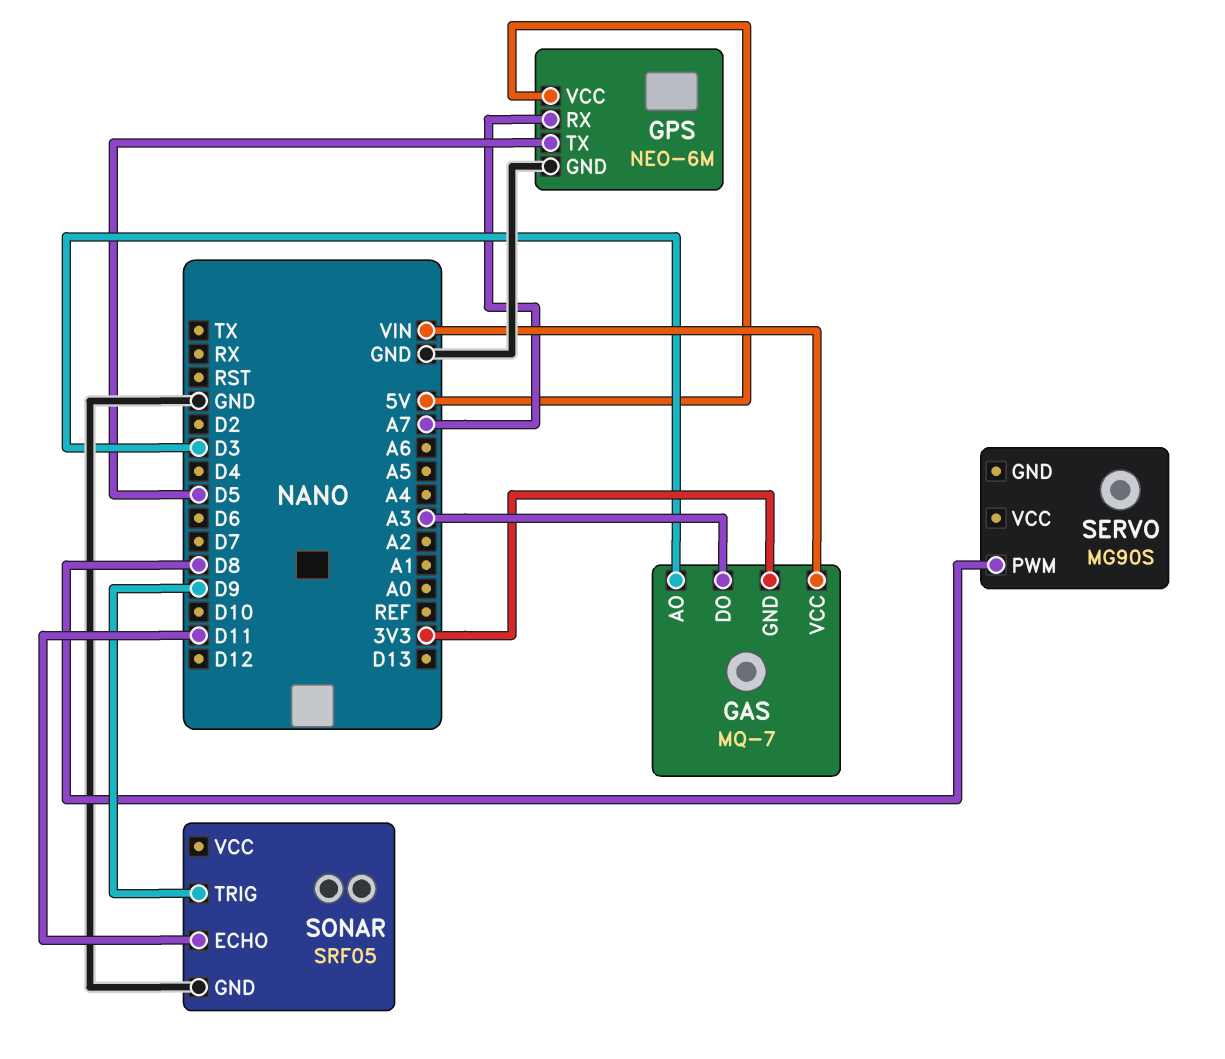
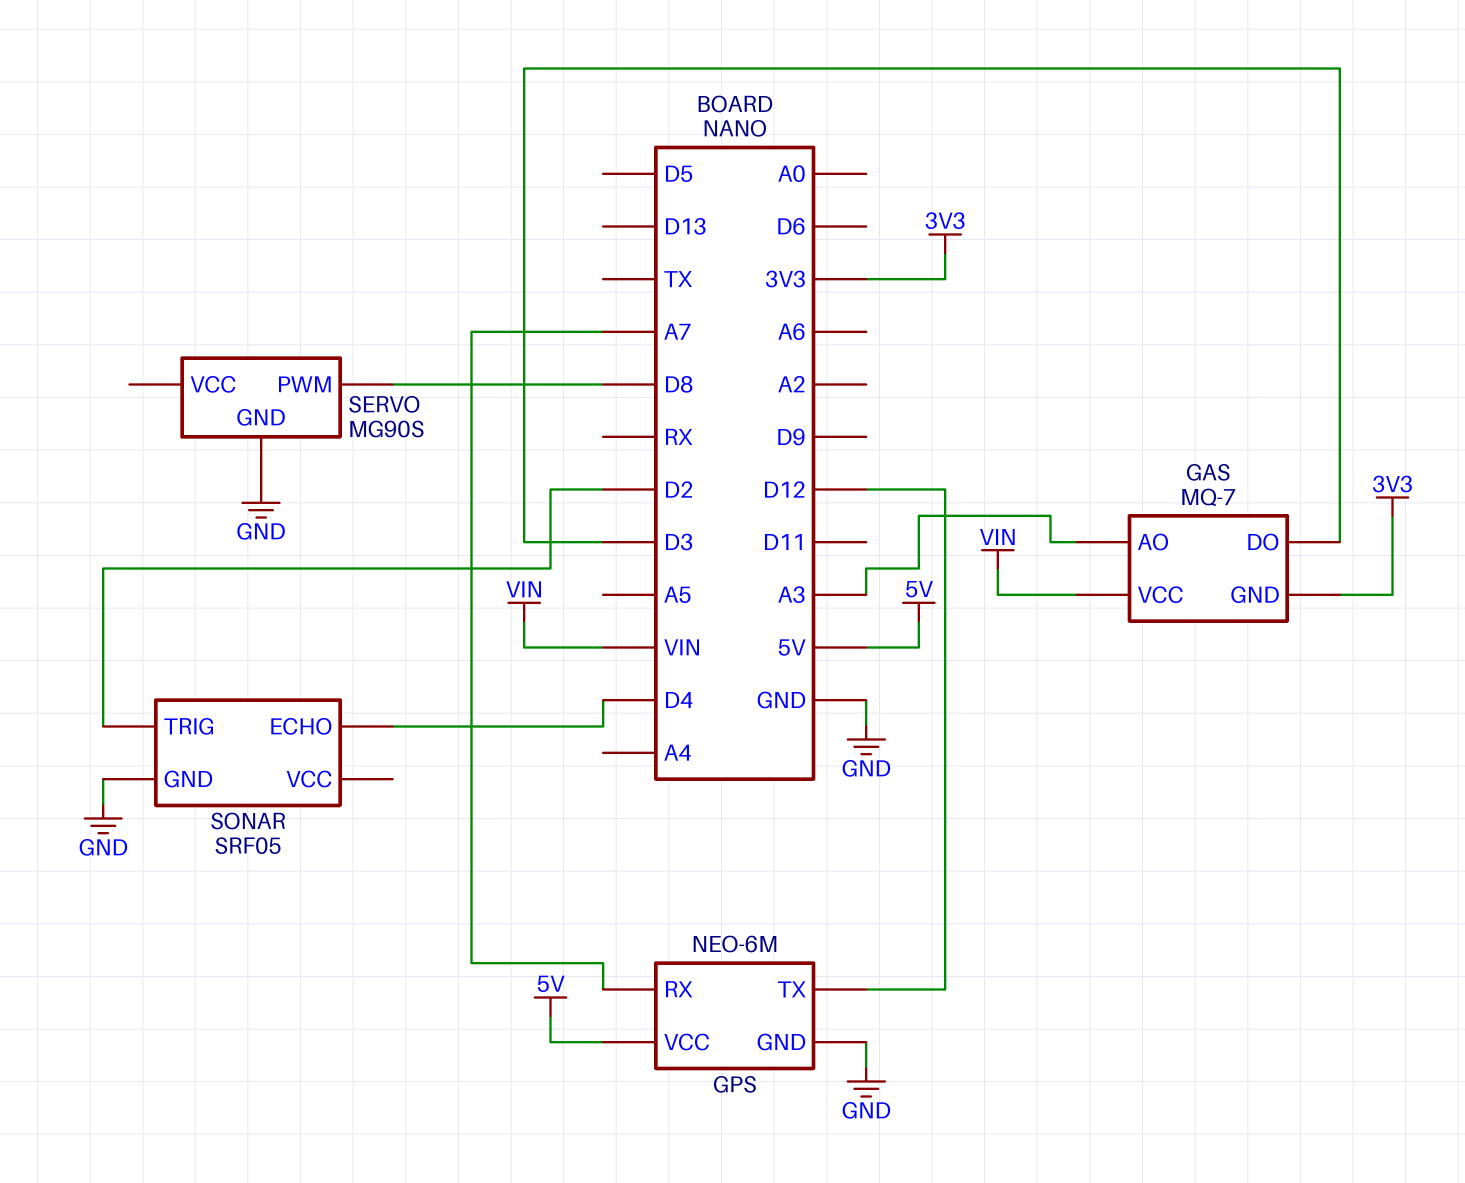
GAS pin AO: D3 -> A3
GAS pin DO: A3 -> D3
GPS pin TX: D5 -> D12
SERVO pin GND: none -> GND
SONAR pin ECHO: D11 -> D4
SONAR pin TRIG: D9 -> D2

